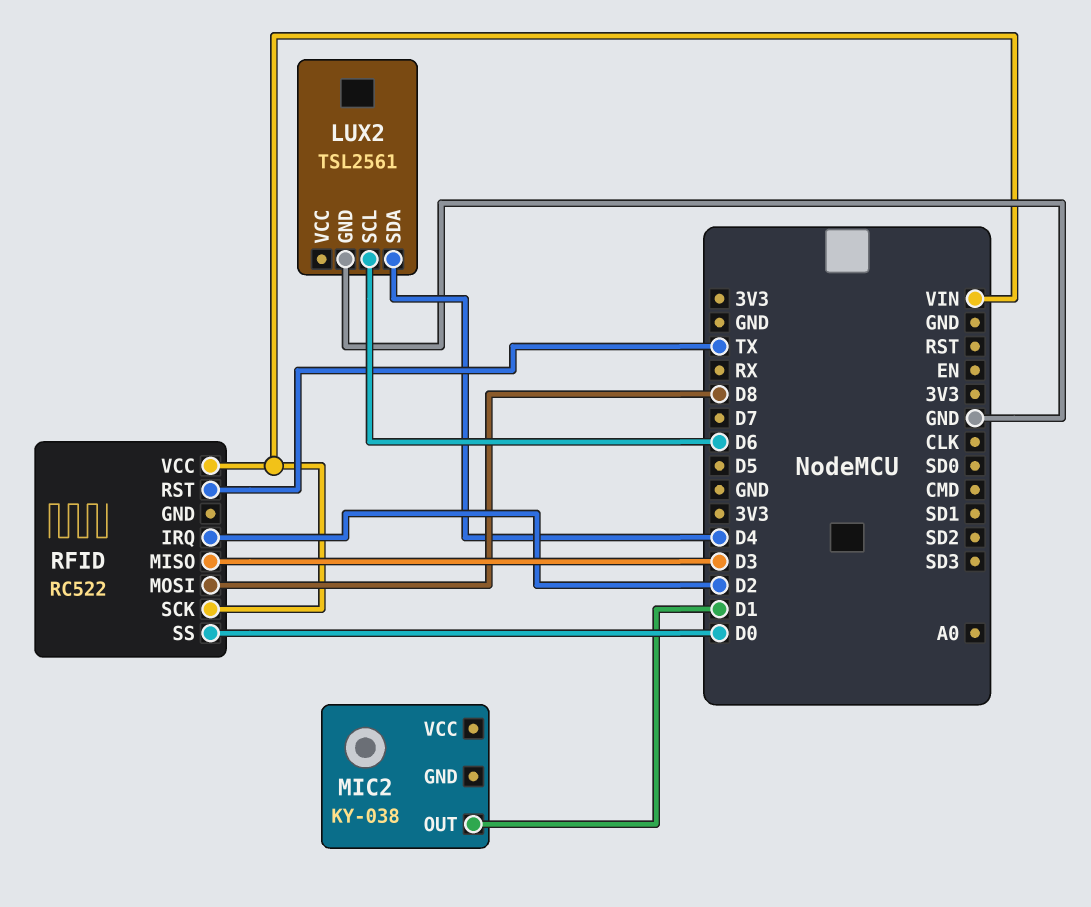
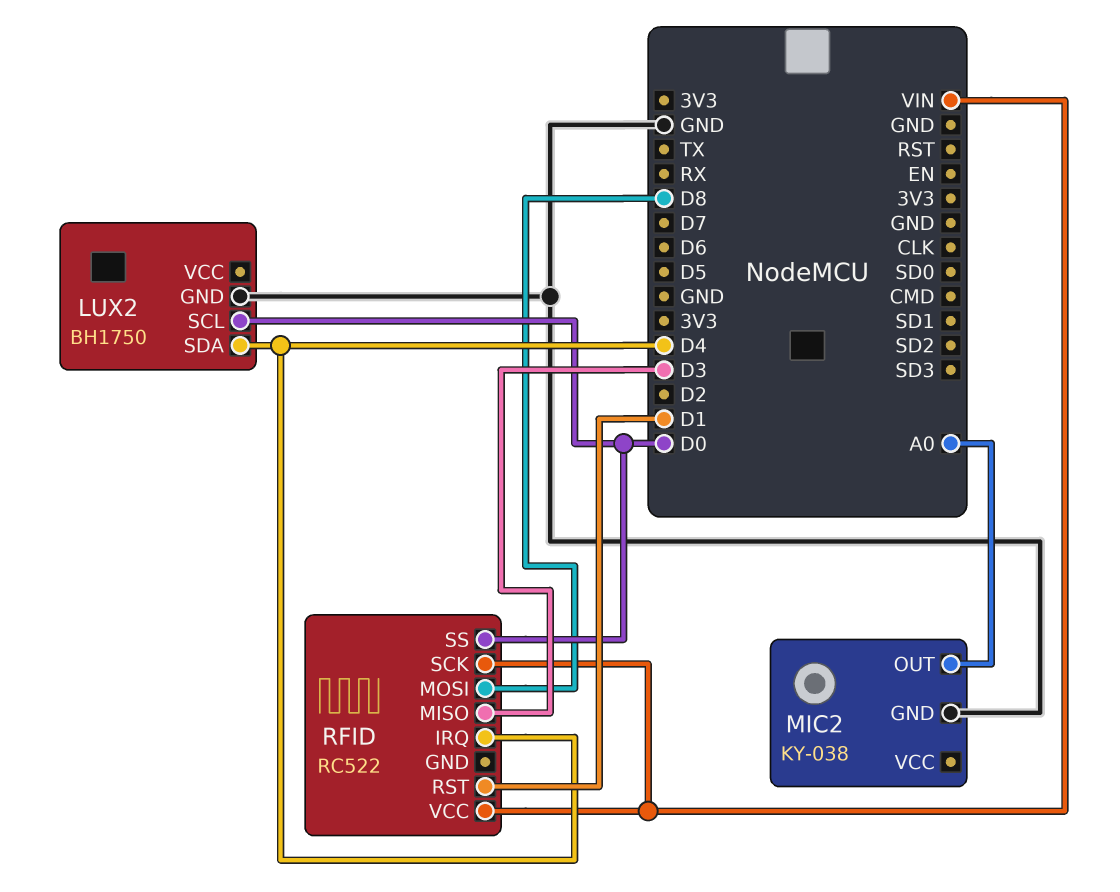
LUX2: TSL2561 -> BH1750
LUX2 pin SCL: D6 -> D0
MIC2 pin GND: none -> GND
MIC2 pin OUT: D1 -> A0
RFID pin IRQ: D2 -> D4
RFID pin RST: TX -> D1

